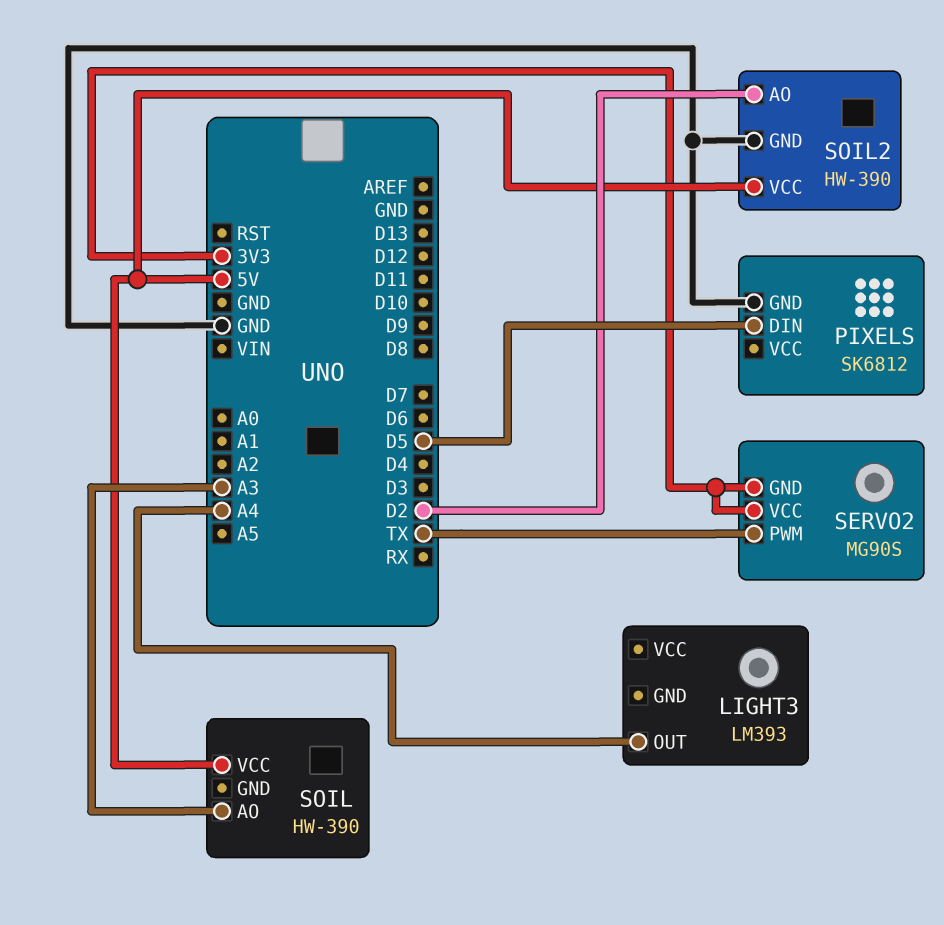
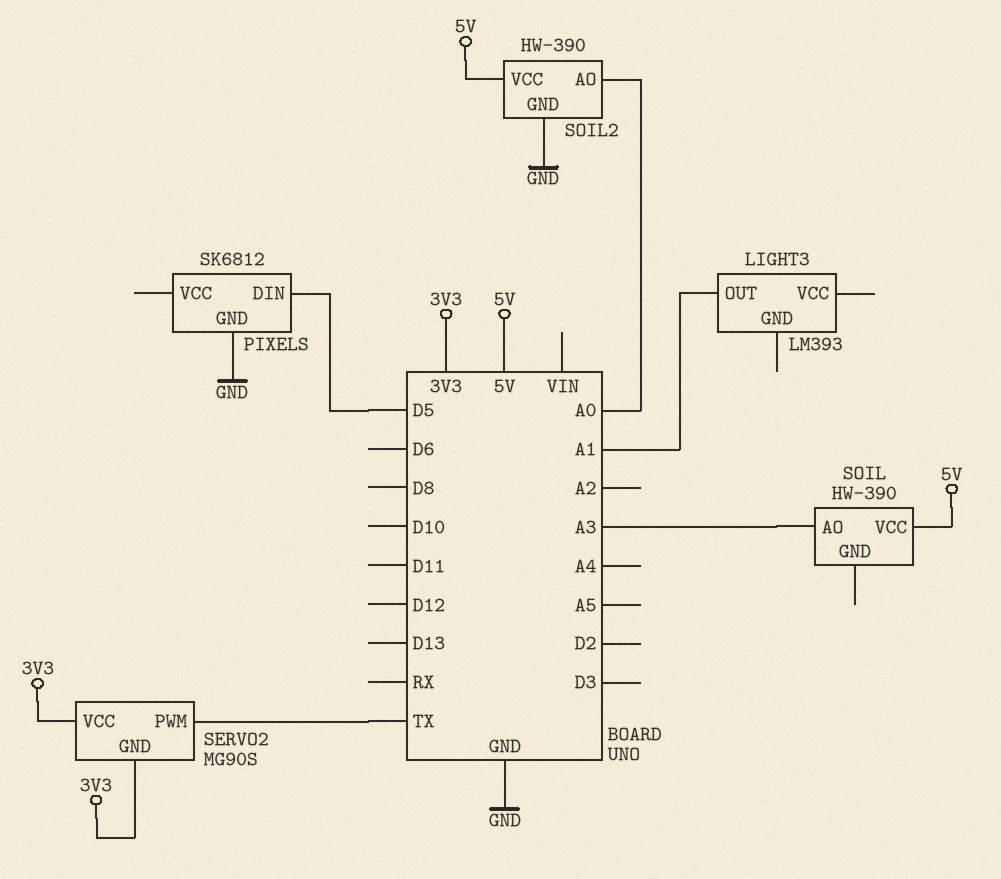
LIGHT3 pin OUT: A4 -> A1
SOIL2 pin AO: D2 -> A0

